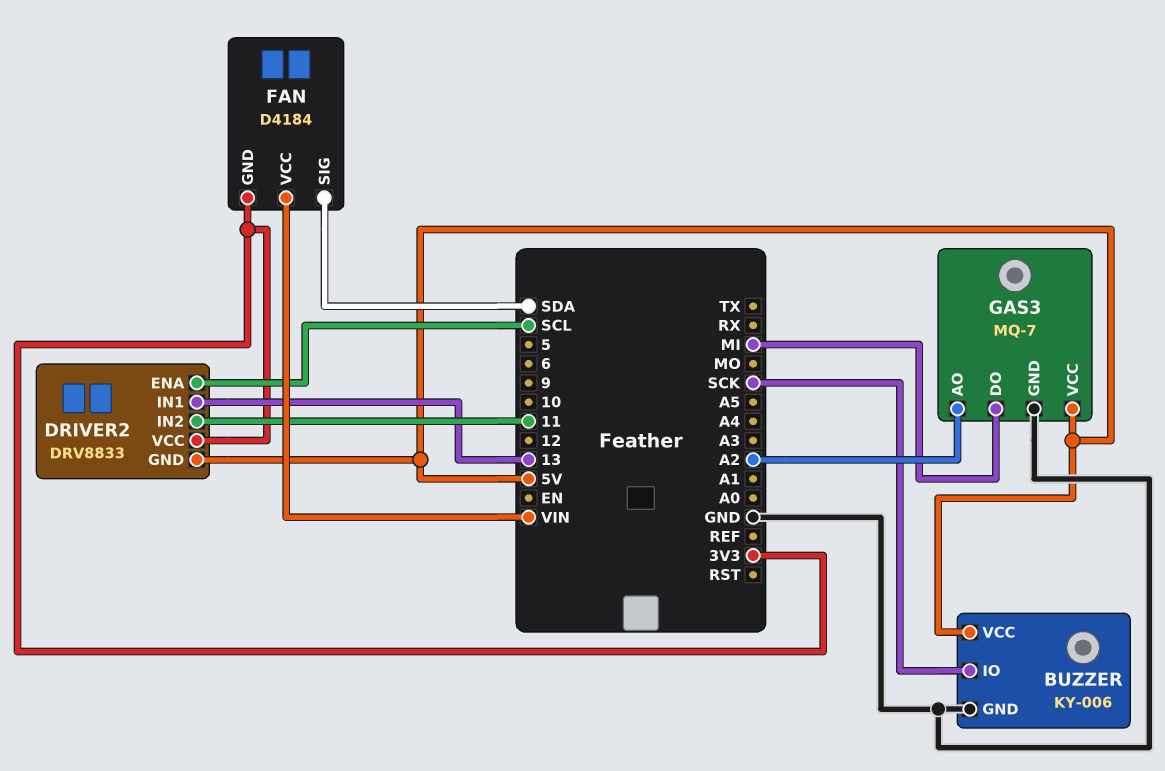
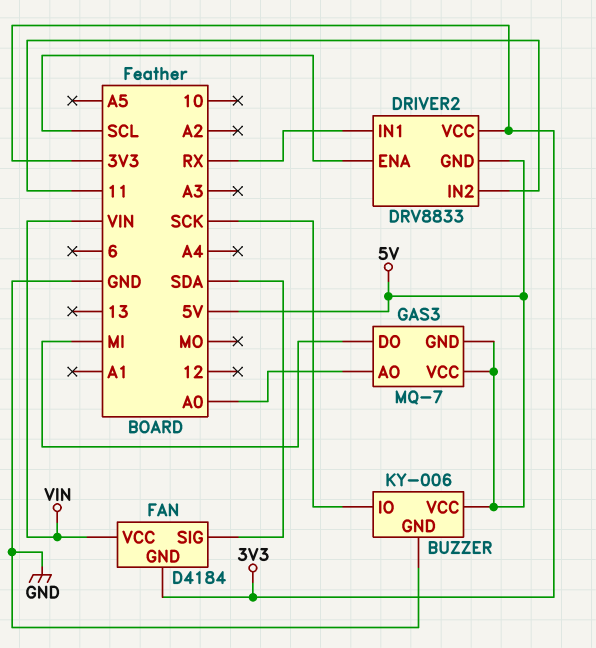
DRIVER2 pin IN1: 13 -> RX
GAS3 pin AO: A2 -> A0
GAS3 pin GND: GND -> 5V

